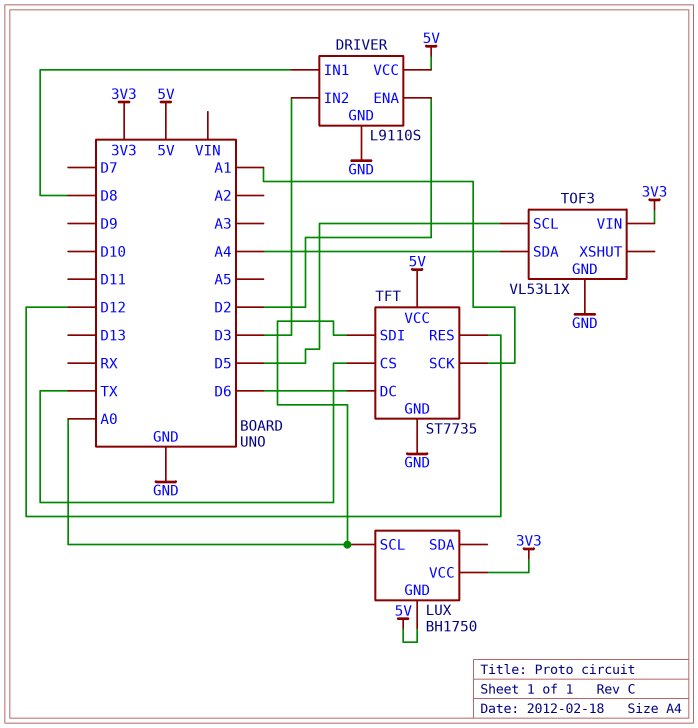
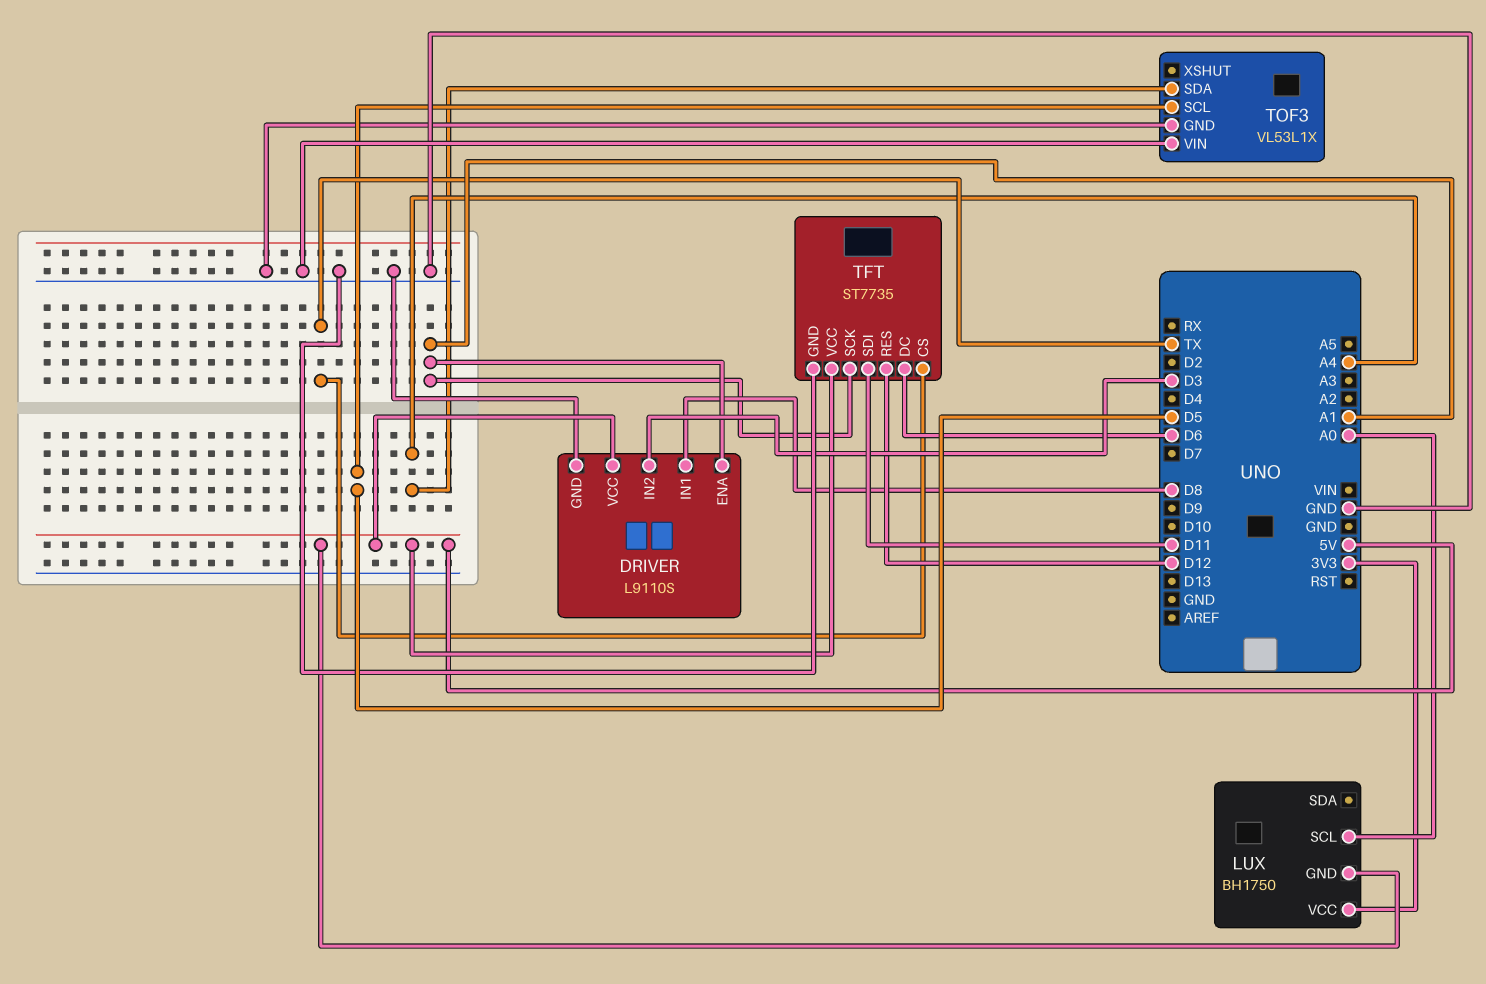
DRIVER pin ENA: D2 -> A1
TFT pin SDI: A0 -> D11
TOF3 pin VIN: 3V3 -> GND

